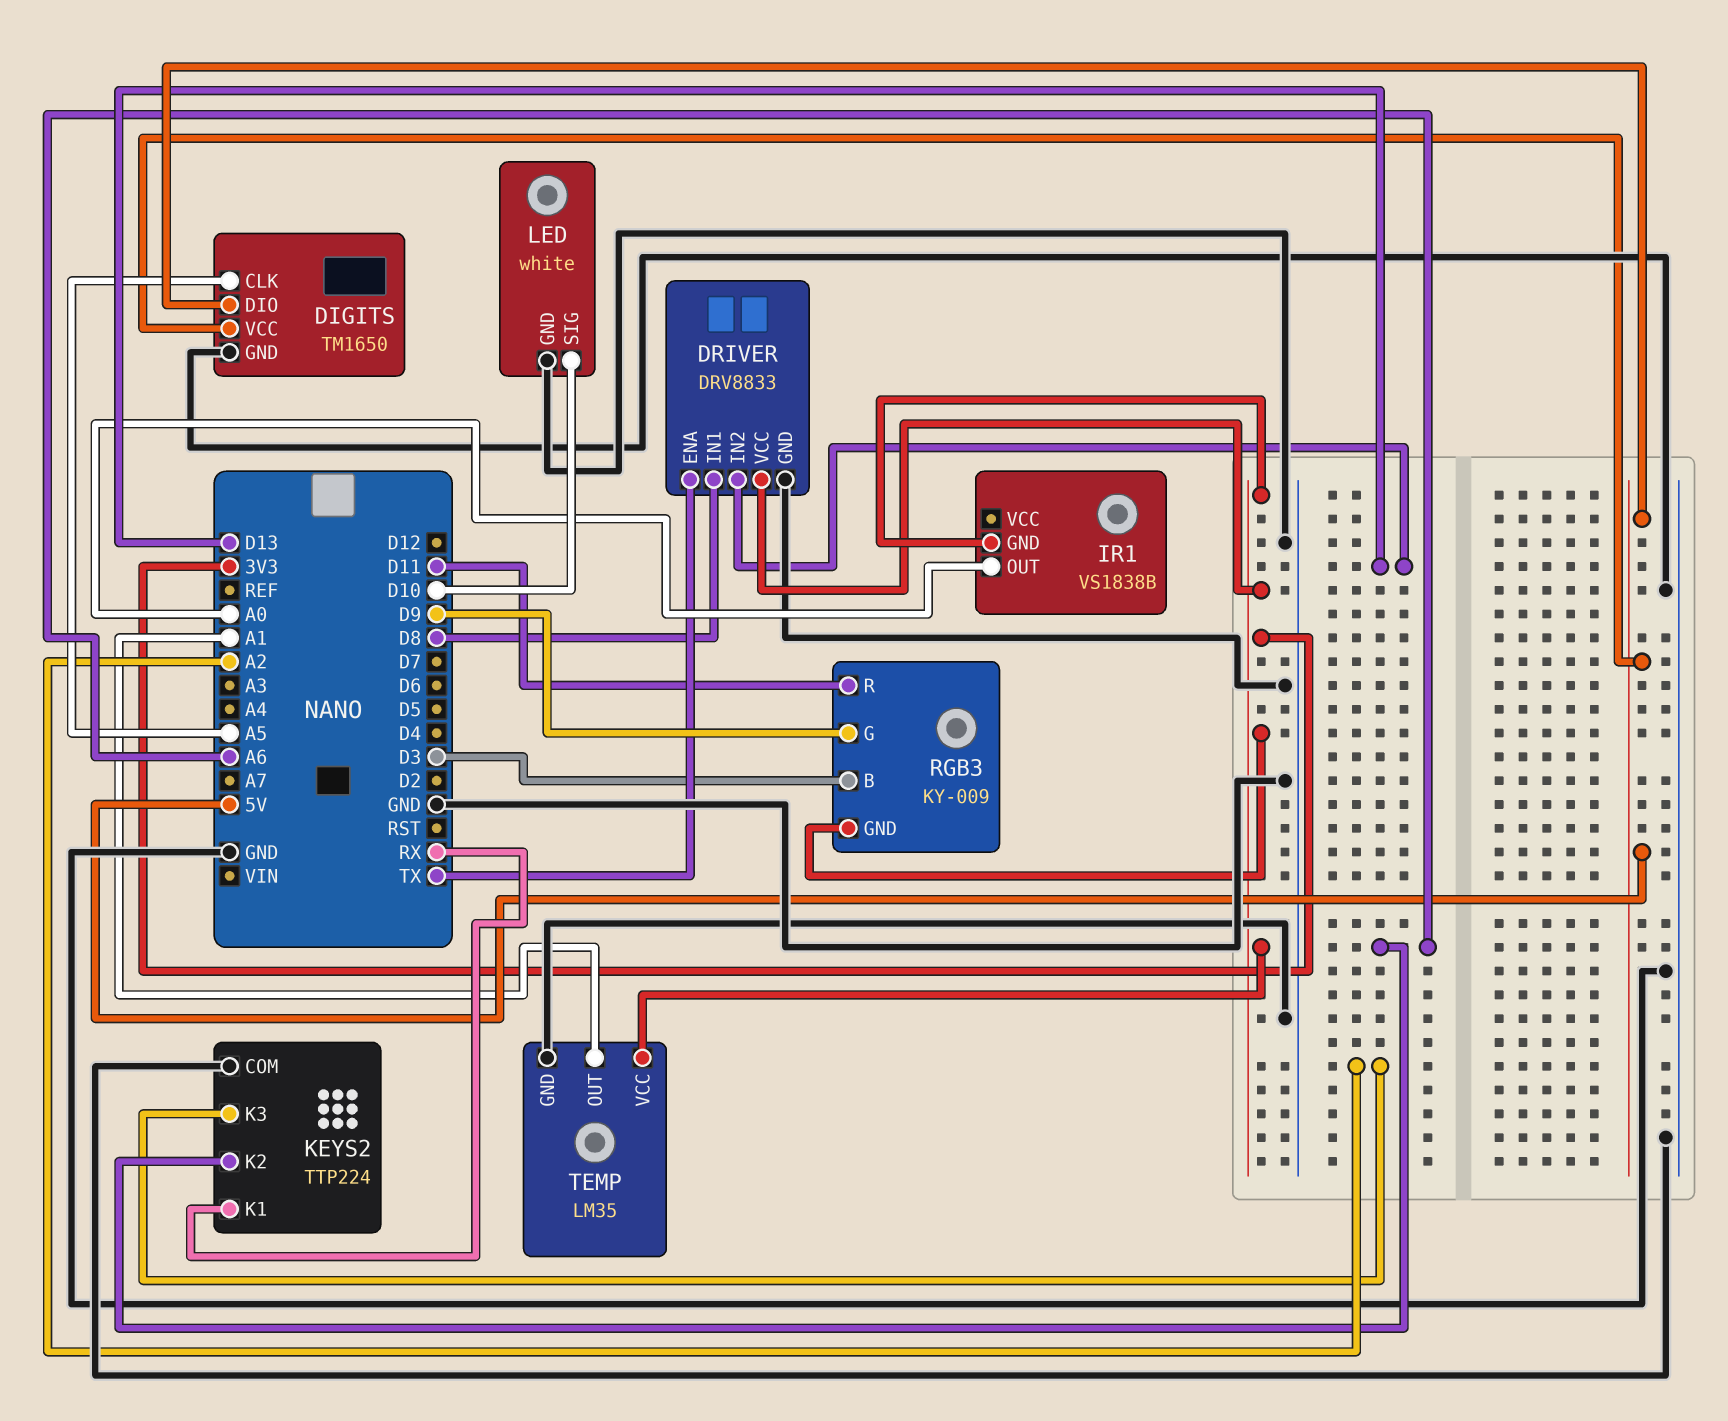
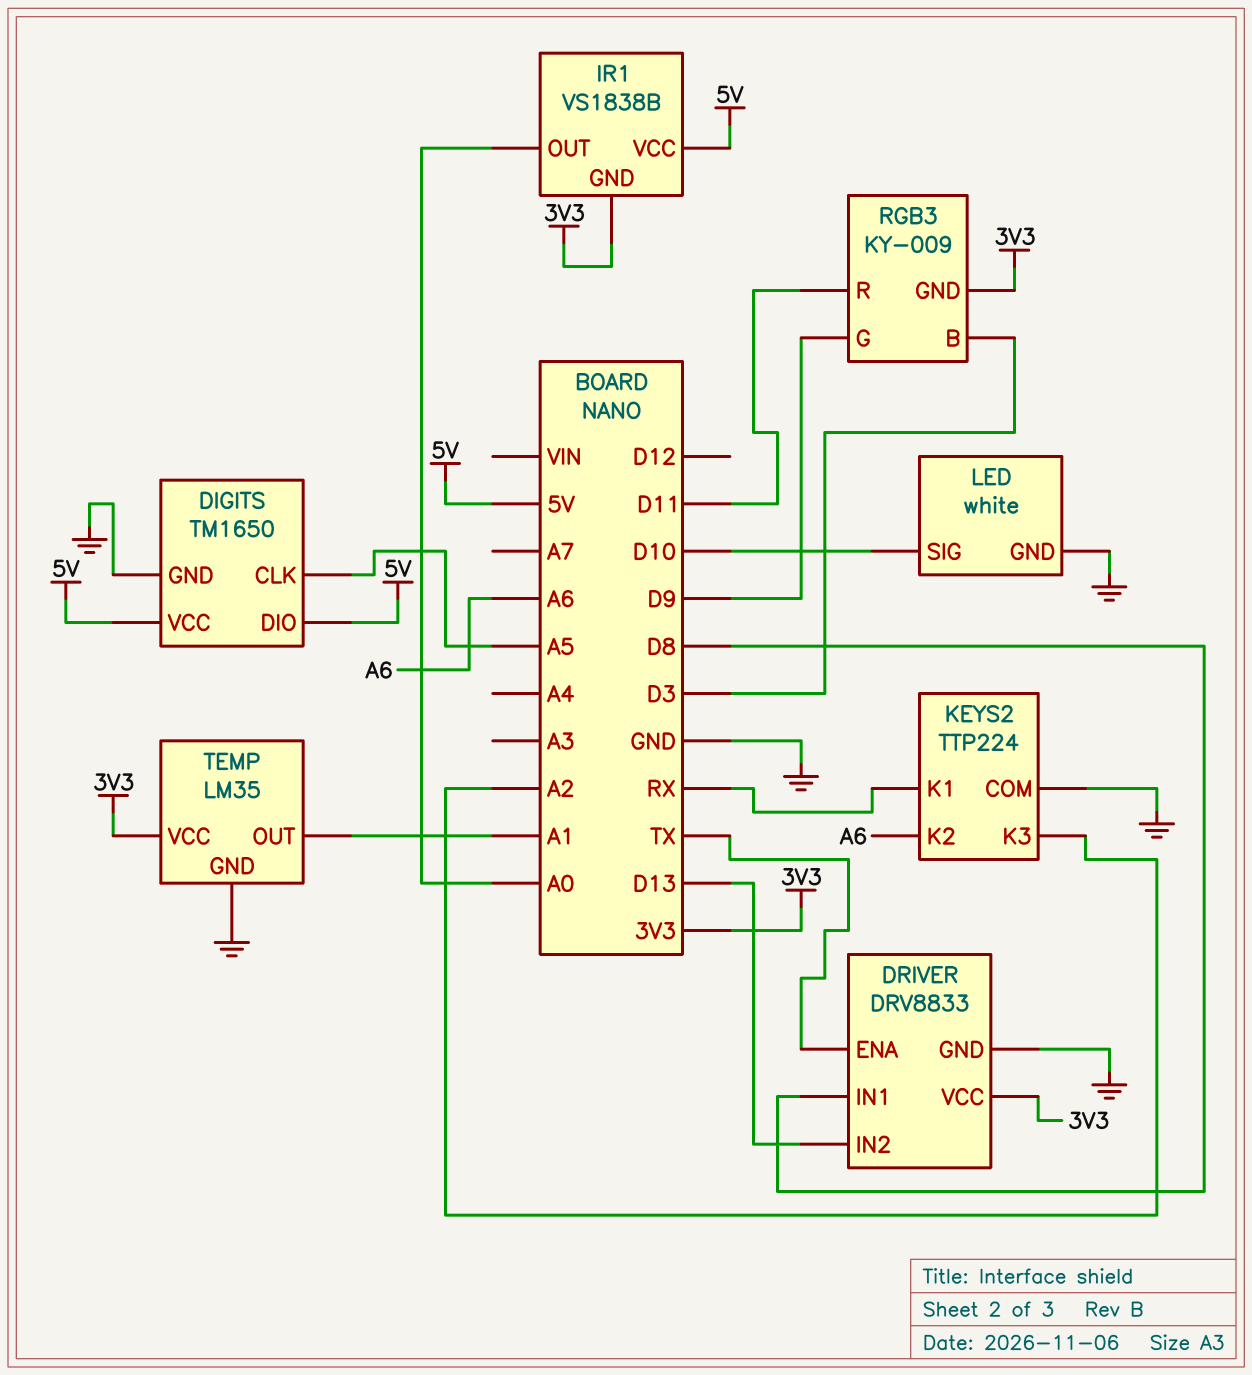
IR1 pin VCC: none -> 5V

